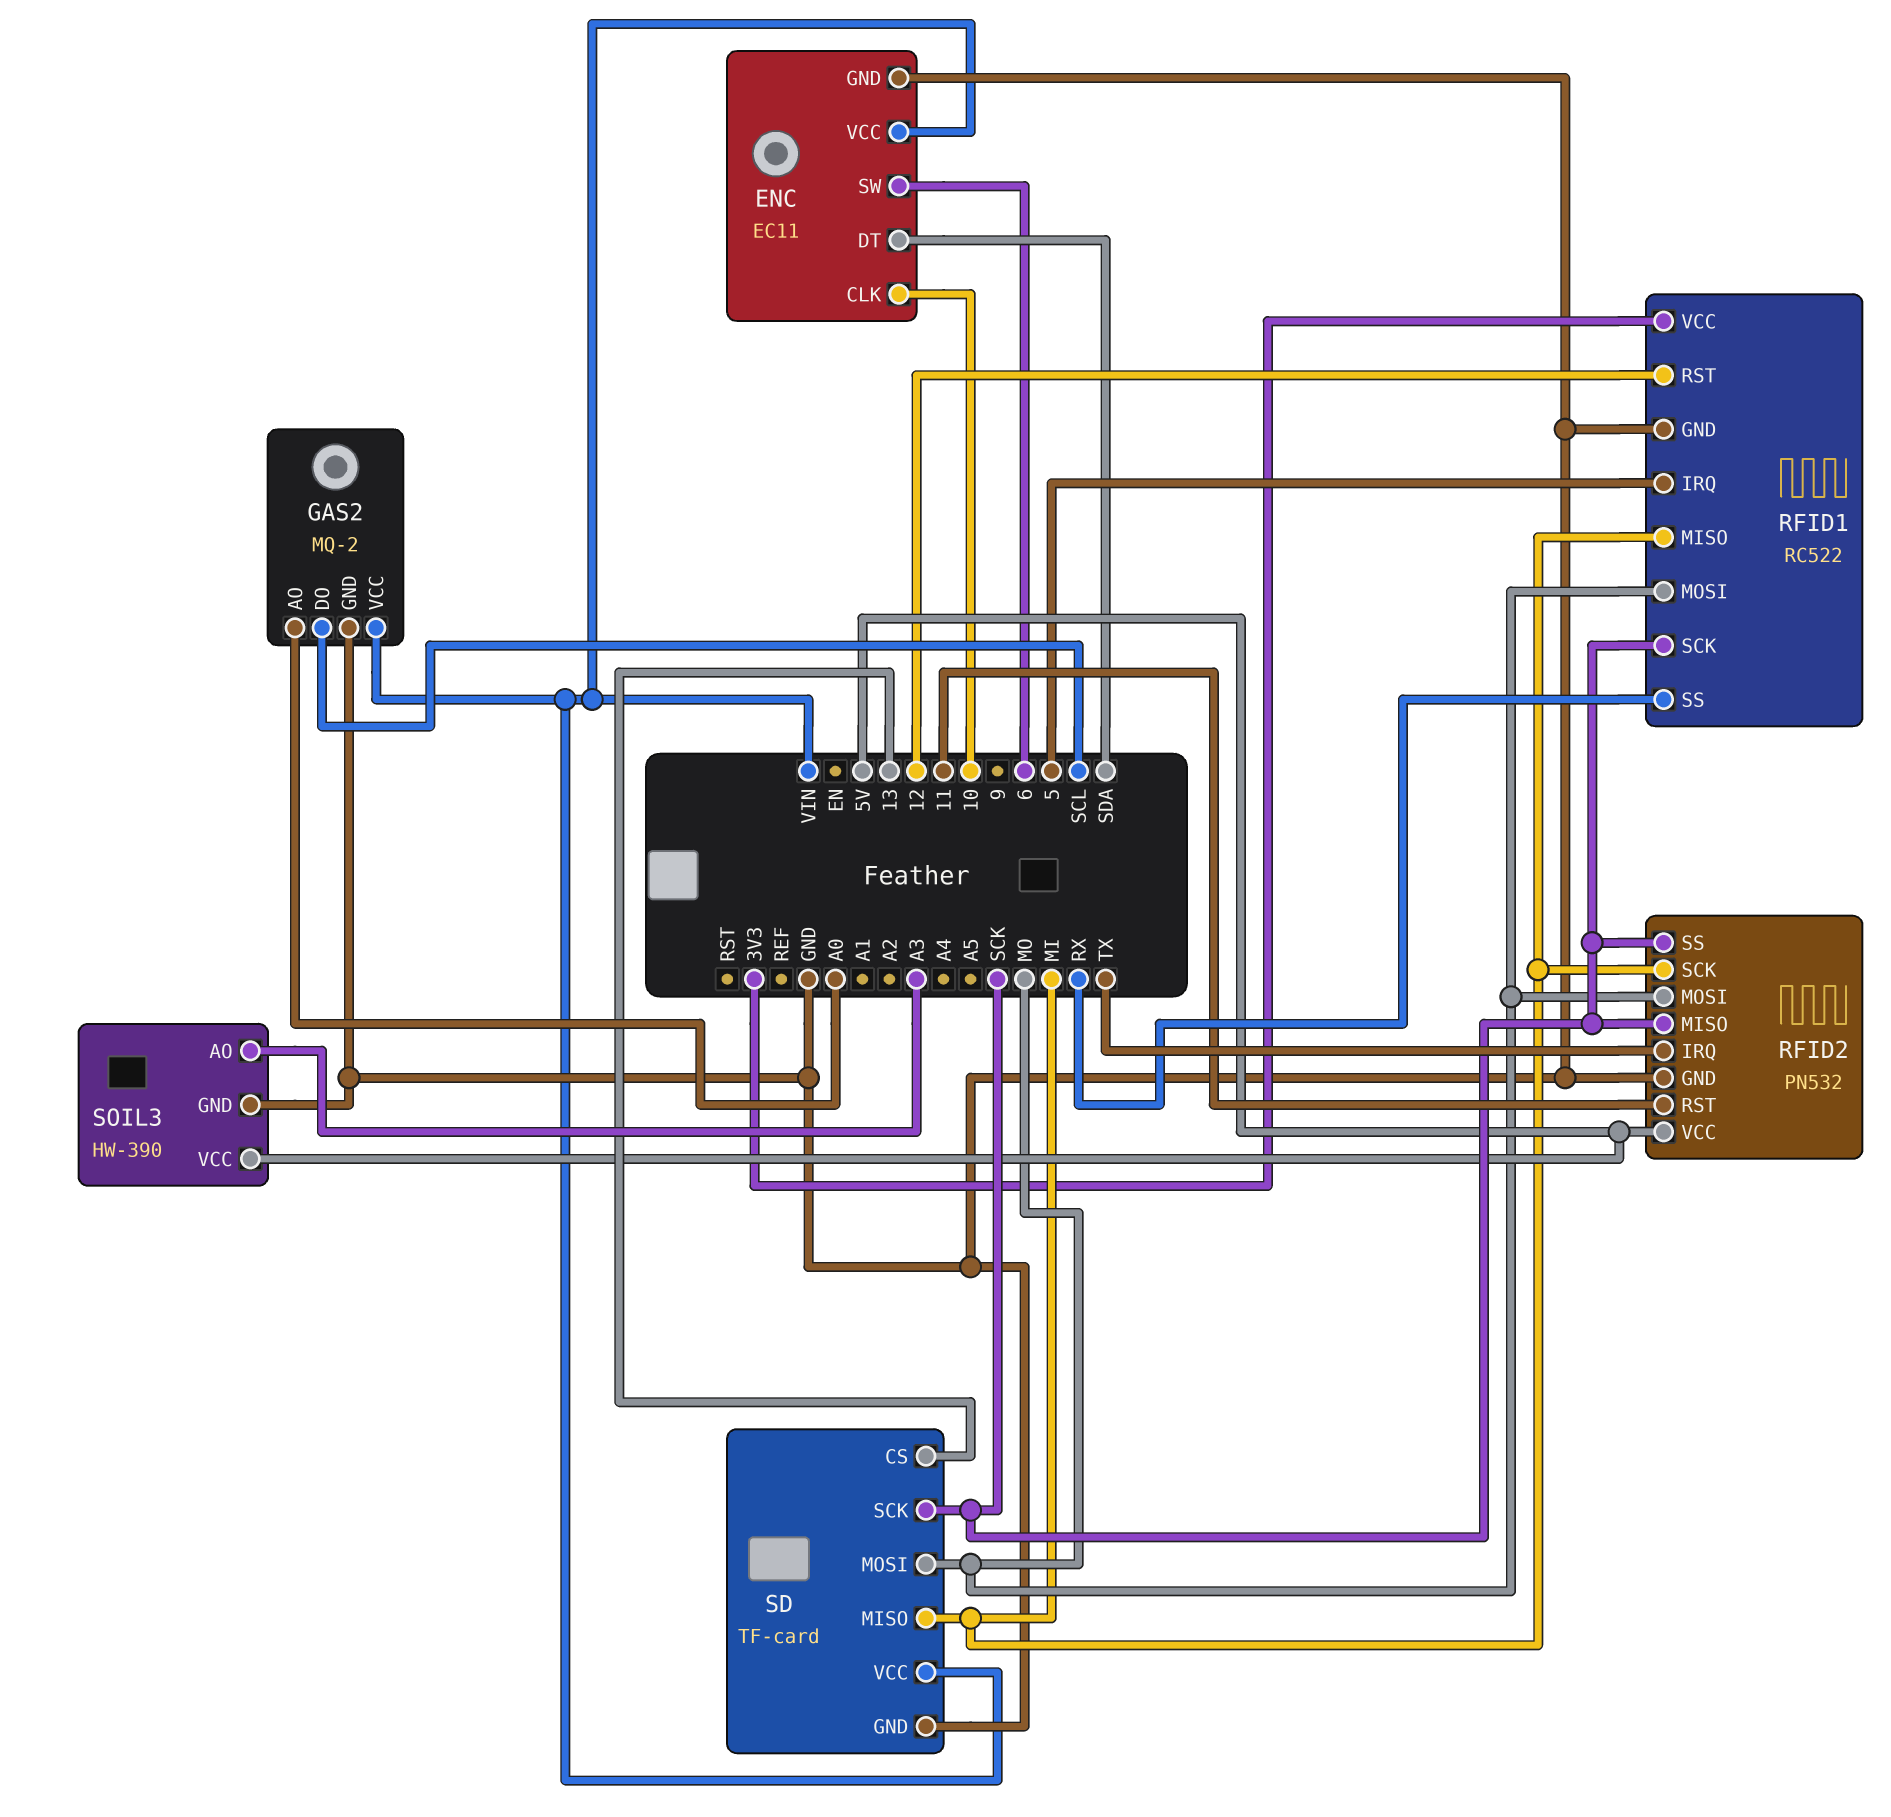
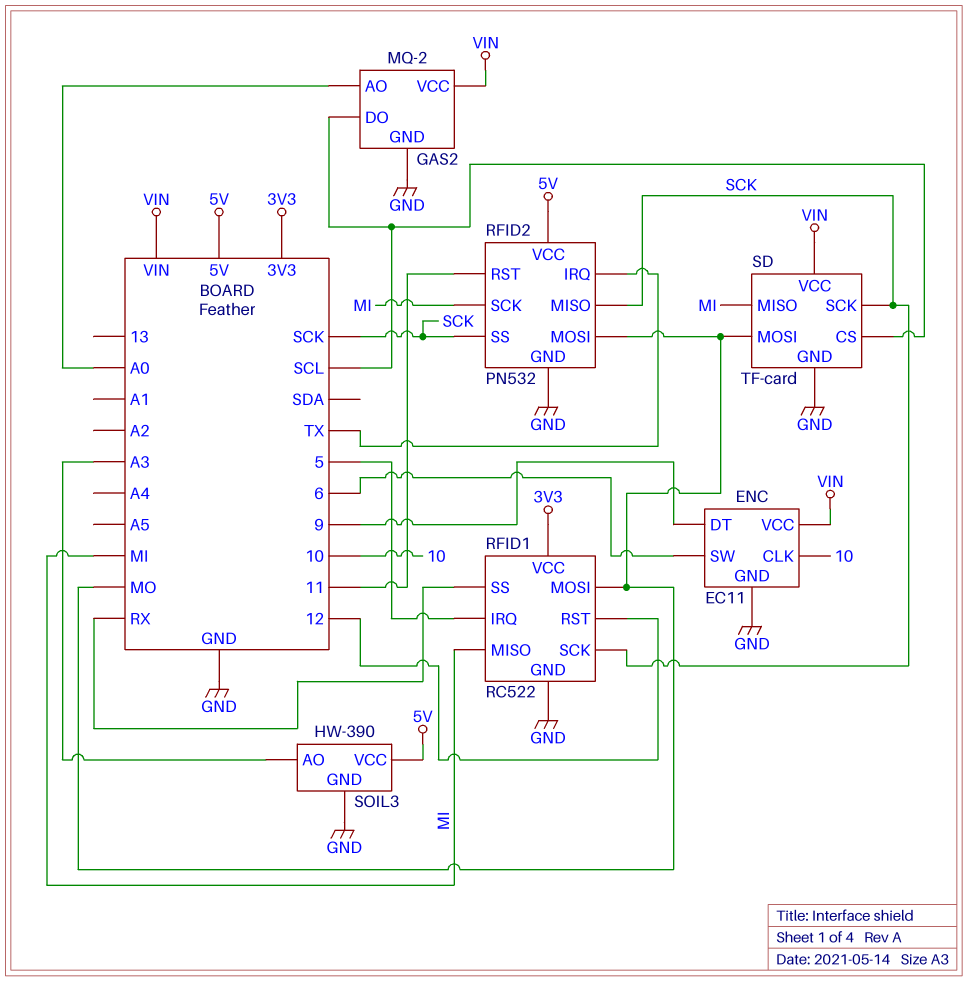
ENC pin DT: SDA -> 9
SD pin CS: 13 -> SCL

